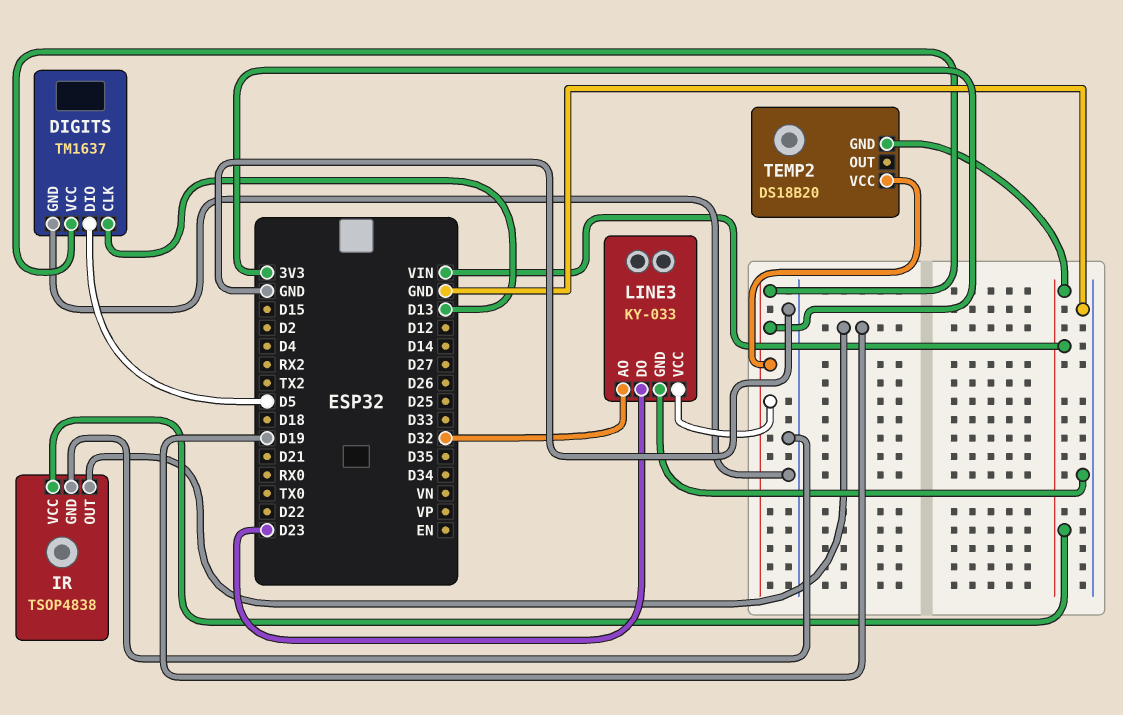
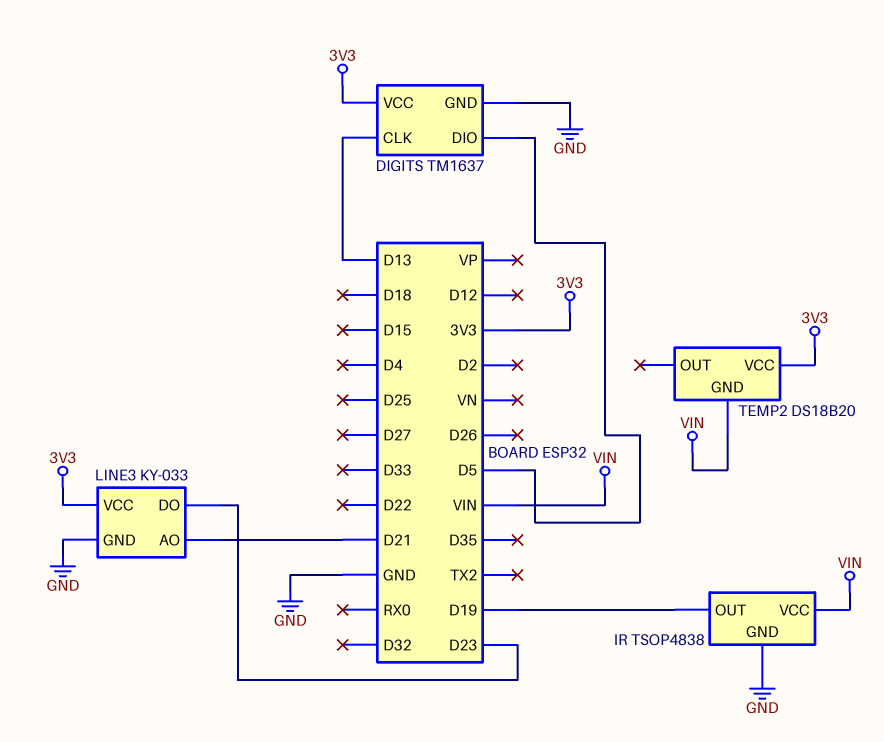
LINE3 pin AO: D32 -> D21

